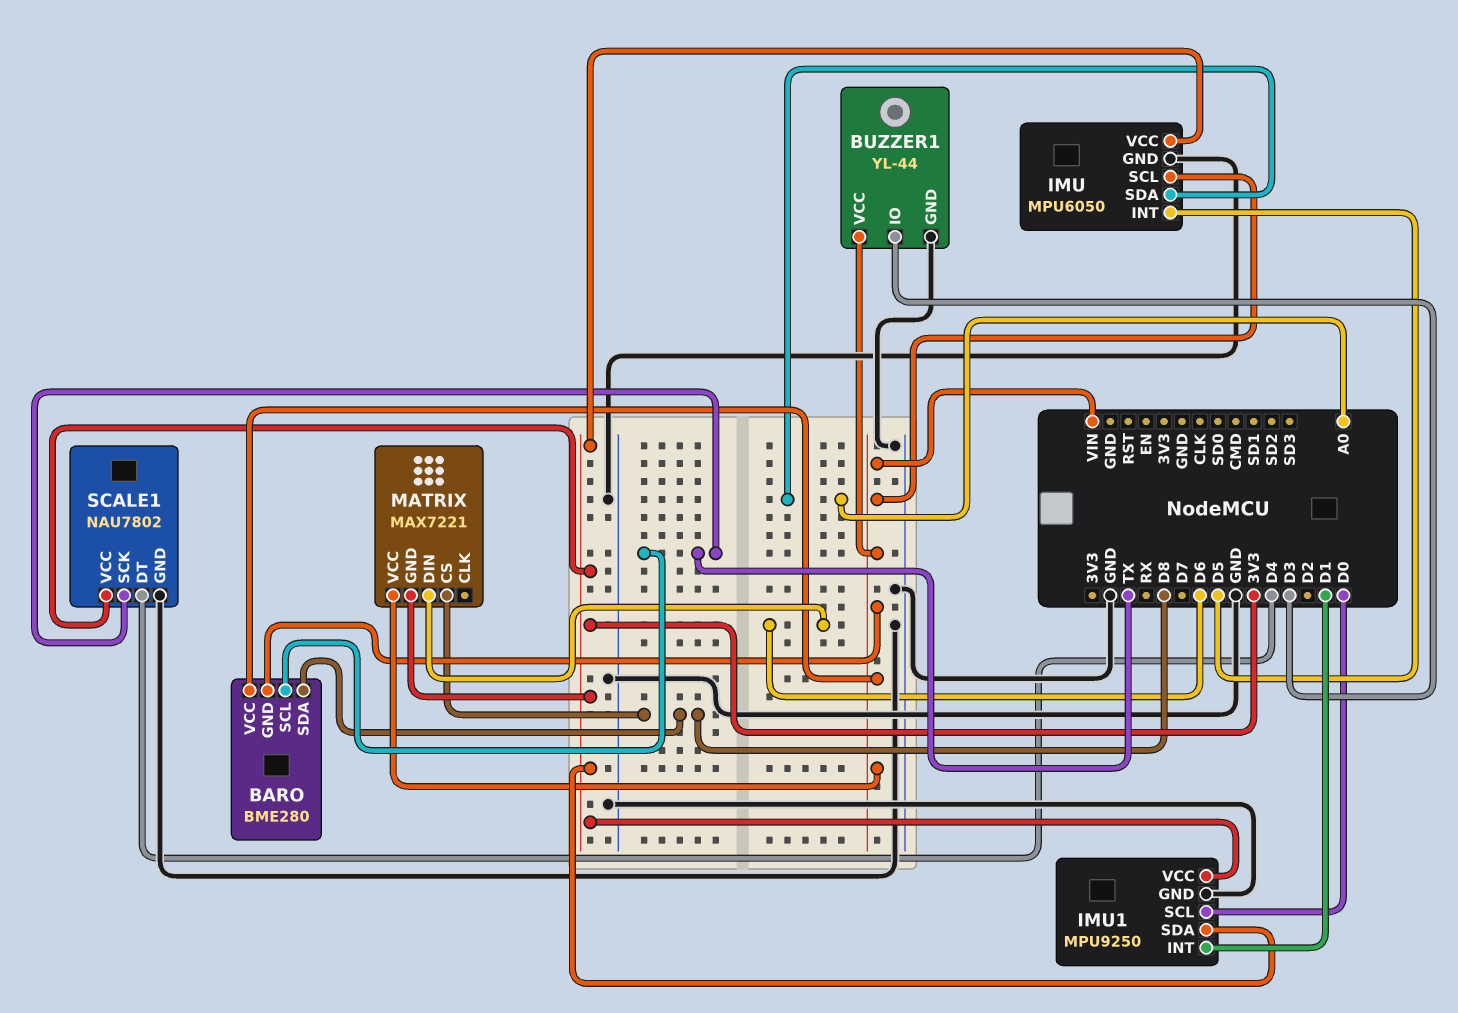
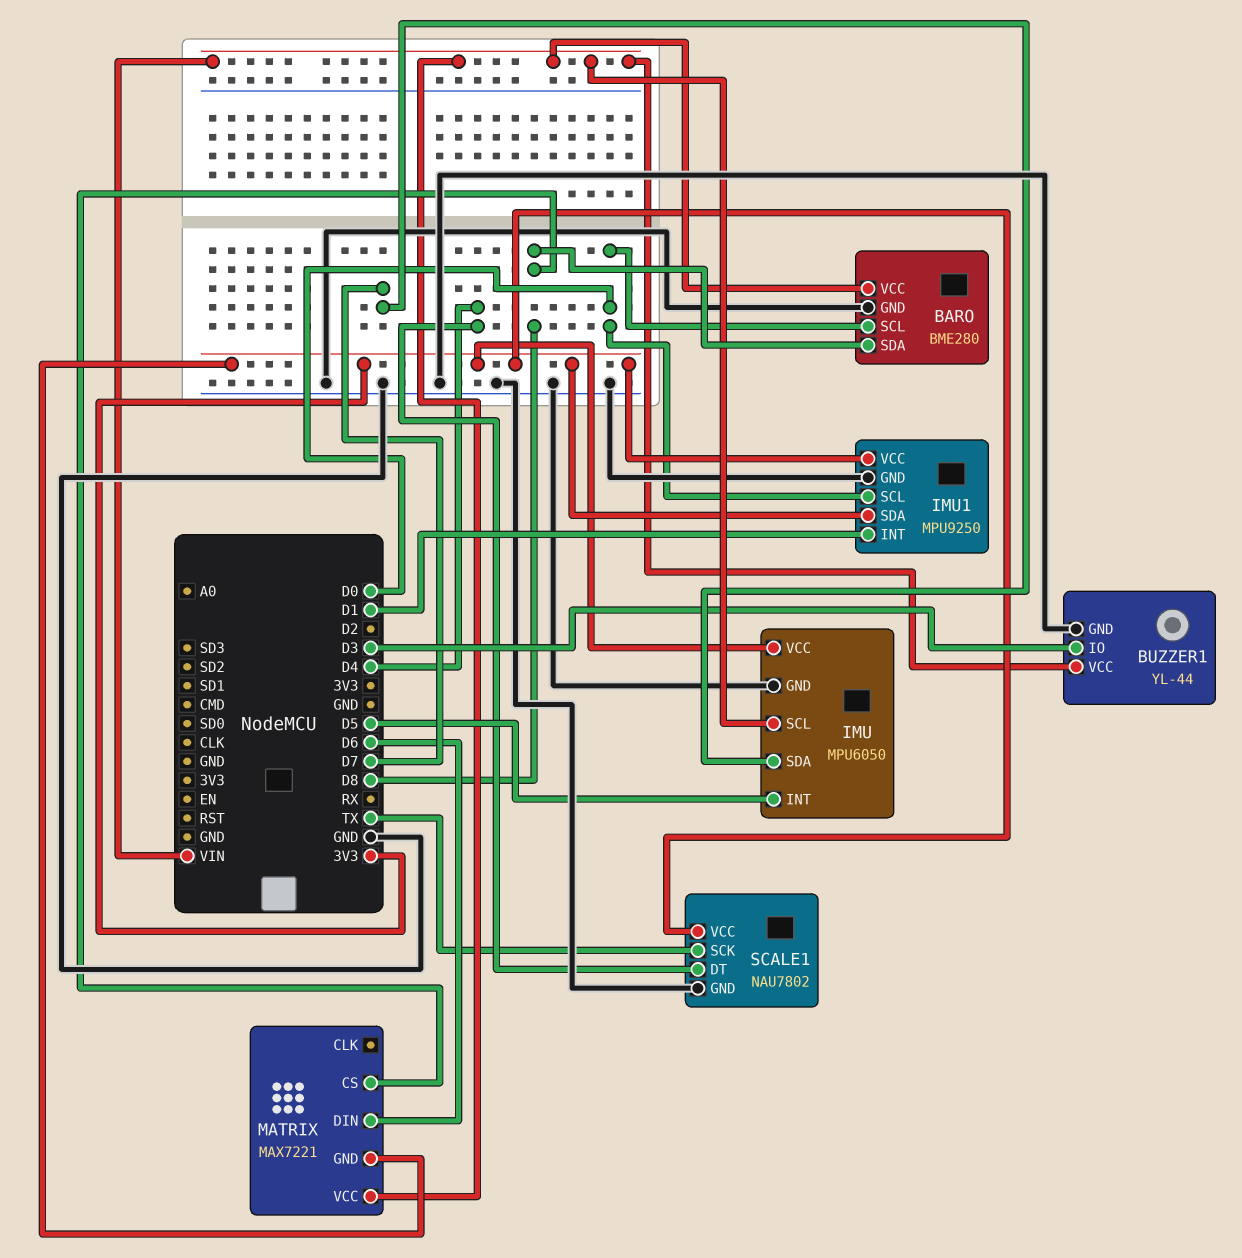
BARO pin GND: VIN -> GND
BARO pin SCL: TX -> D0
IMU pin SDA: A0 -> D7

